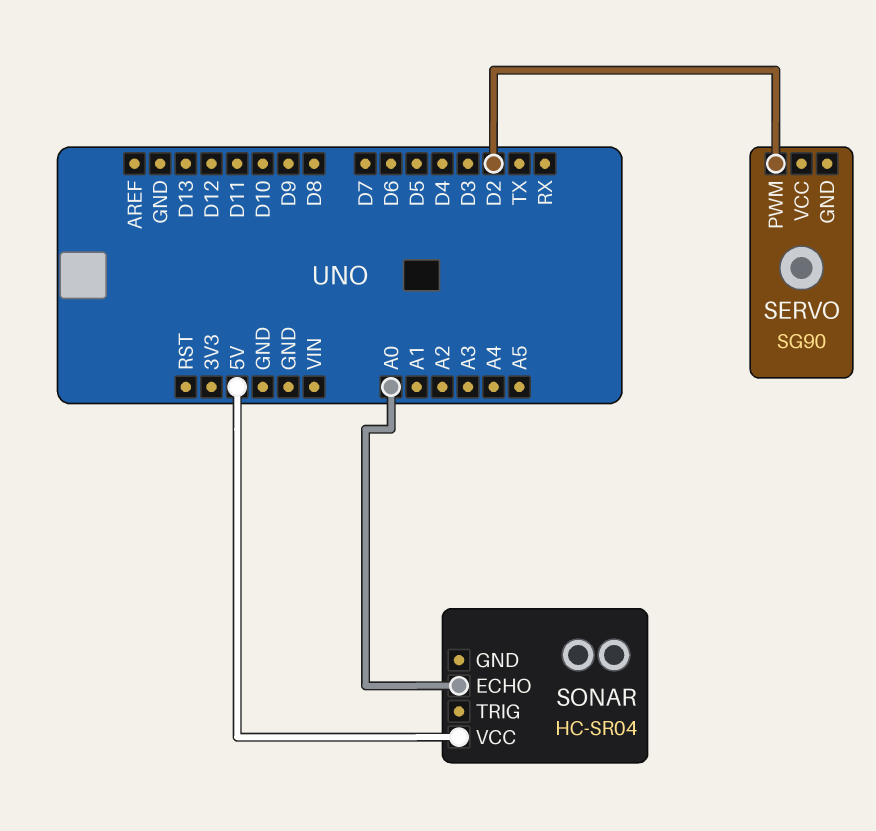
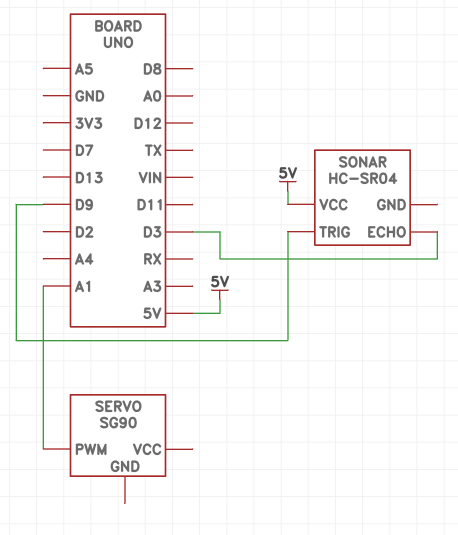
SERVO pin PWM: D2 -> A1
SONAR pin ECHO: A0 -> D3
SONAR pin TRIG: none -> D9

